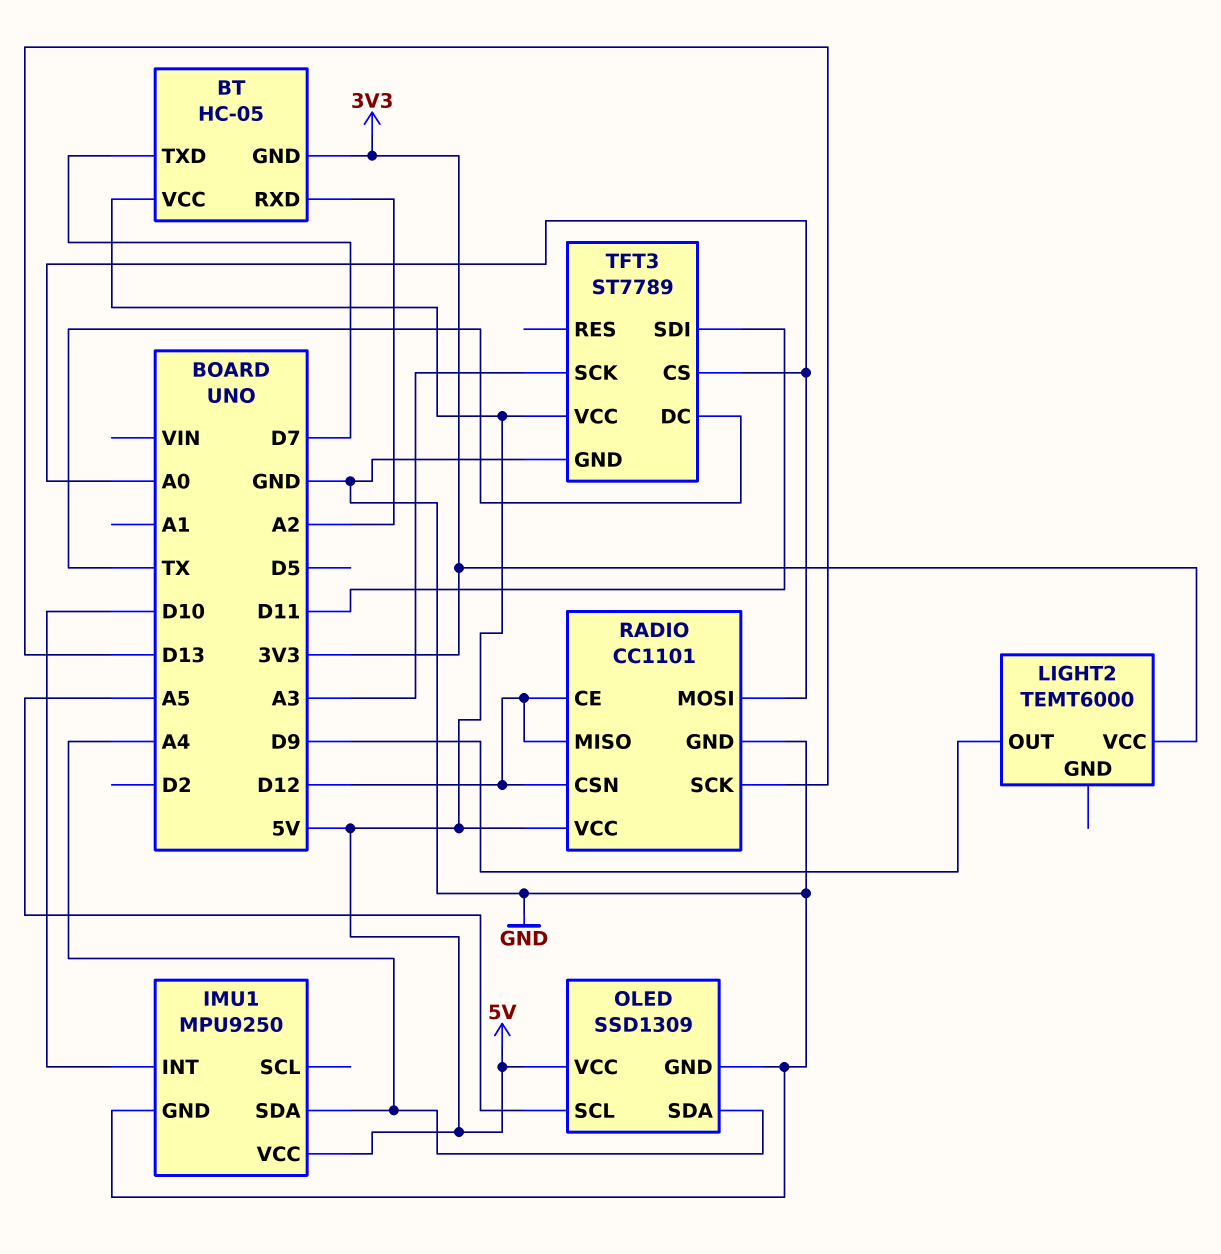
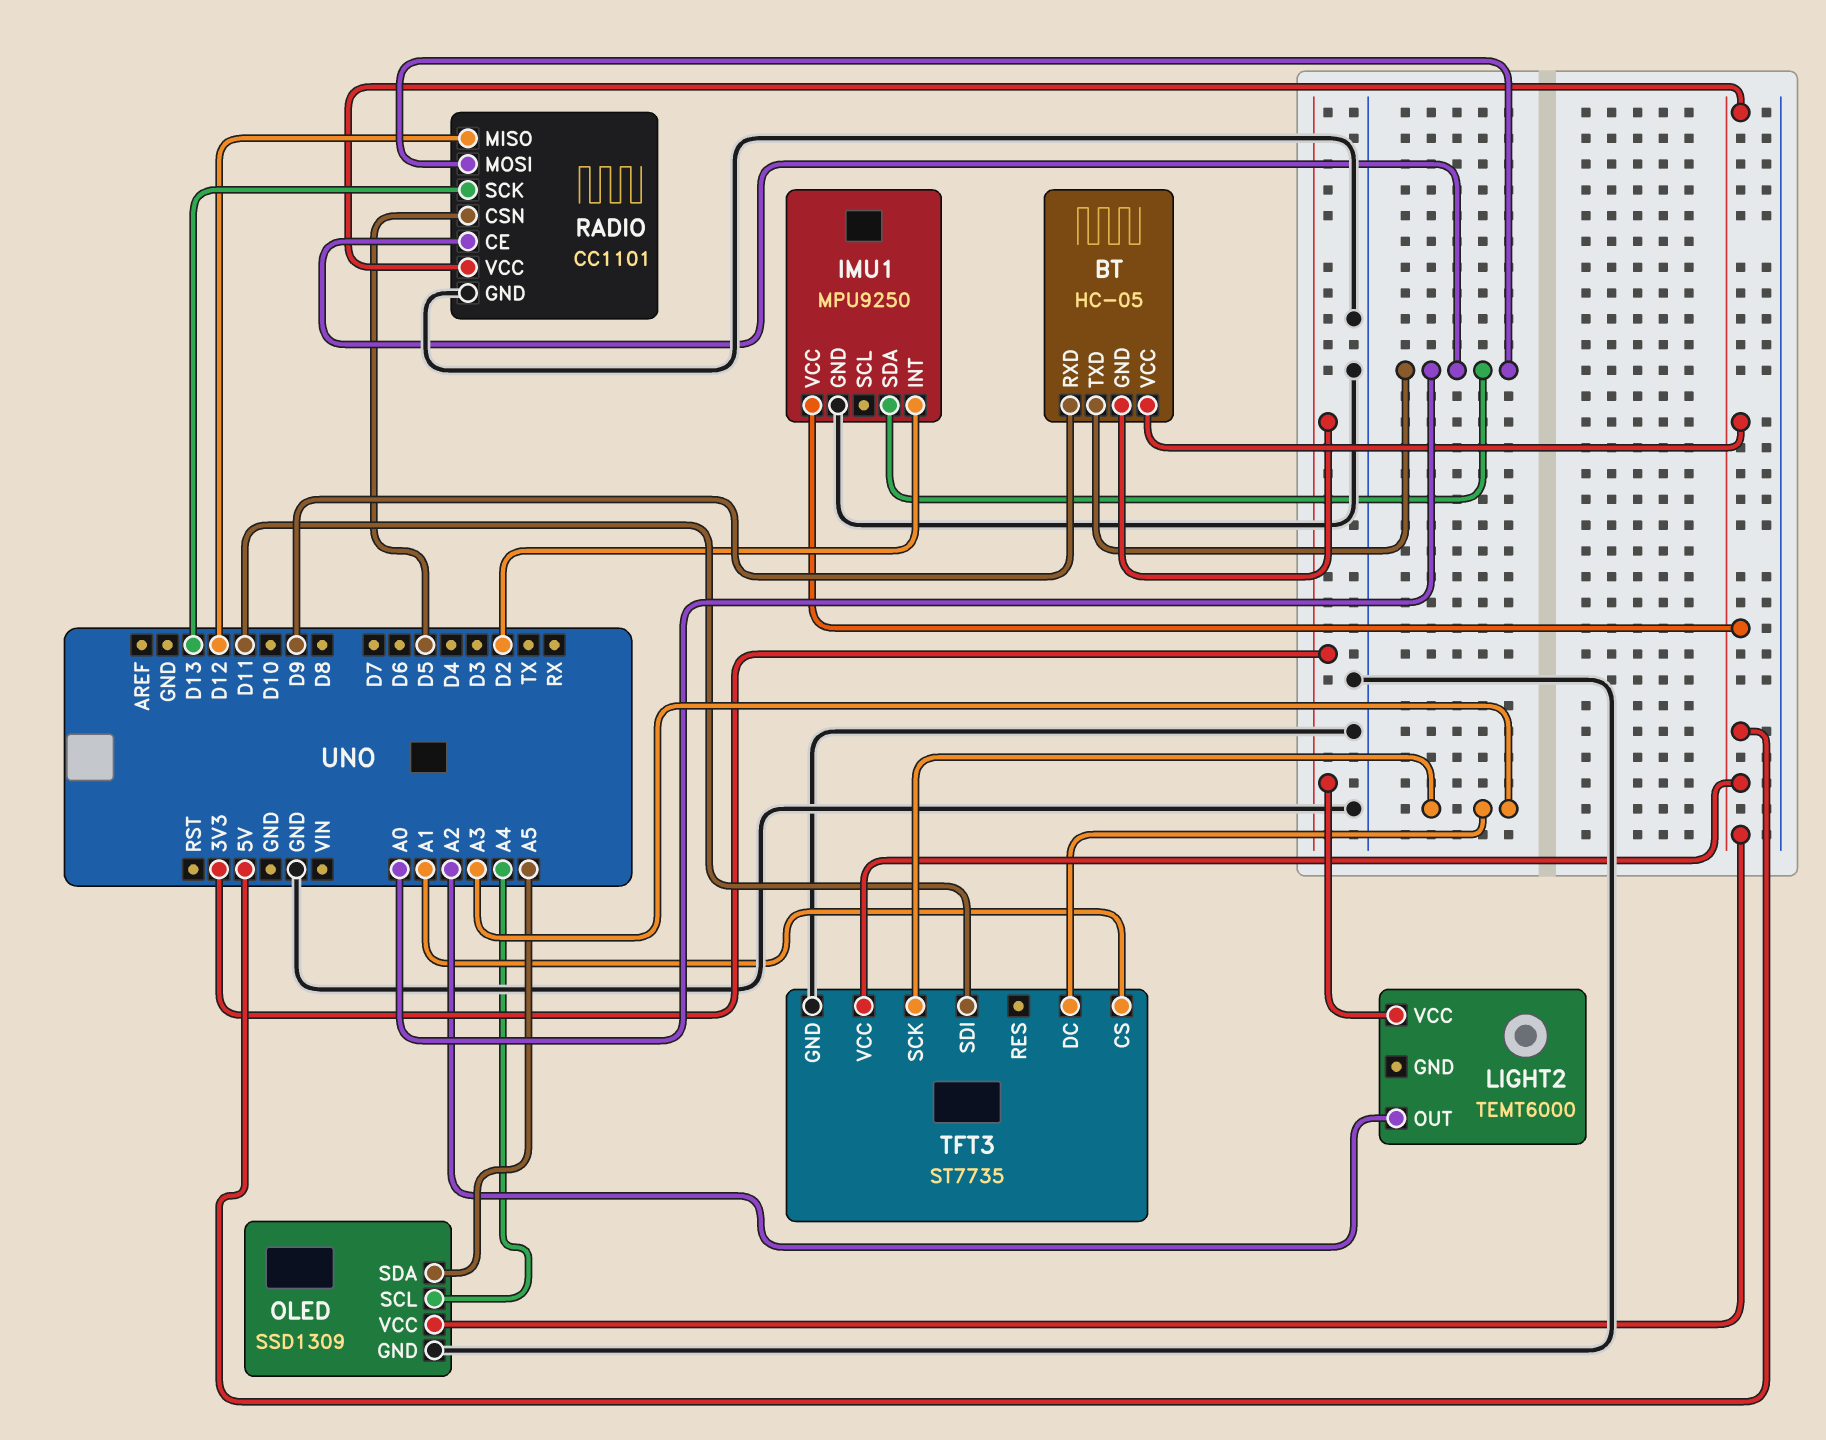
BT pin RXD: A2 -> D9
BT pin TXD: D7 -> A0
IMU1 pin INT: D10 -> D2
IMU1 pin SDA: A4 -> A0
LIGHT2 pin OUT: D9 -> A2
OLED pin SCL: A5 -> A4
OLED pin SDA: A4 -> A5
RADIO pin CE: D12 -> A0
RADIO pin CSN: D12 -> D5
TFT3: ST7789 -> ST7735
TFT3 pin CS: A0 -> A1
TFT3 pin DC: TX -> A3

